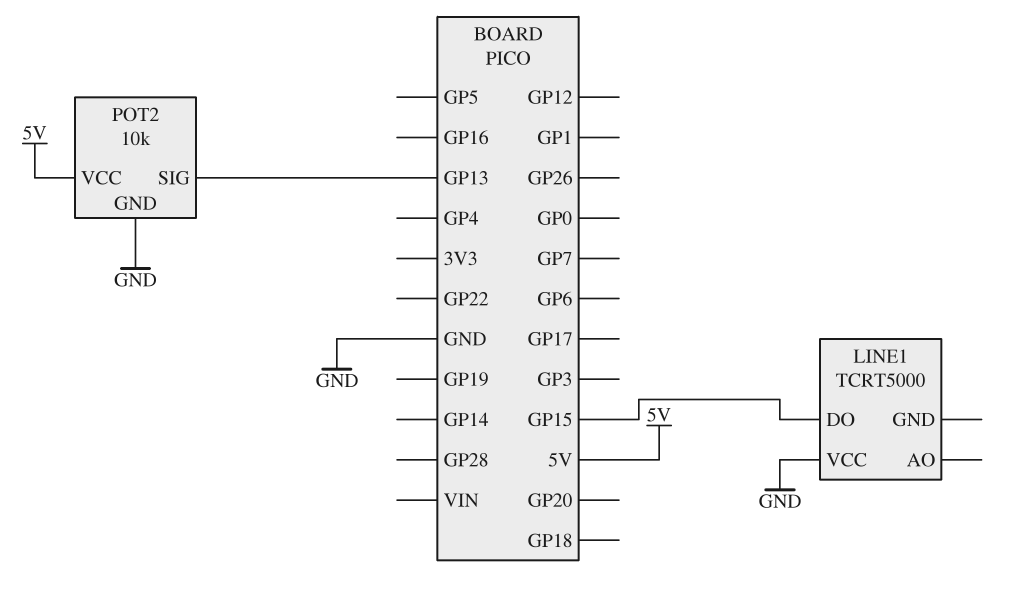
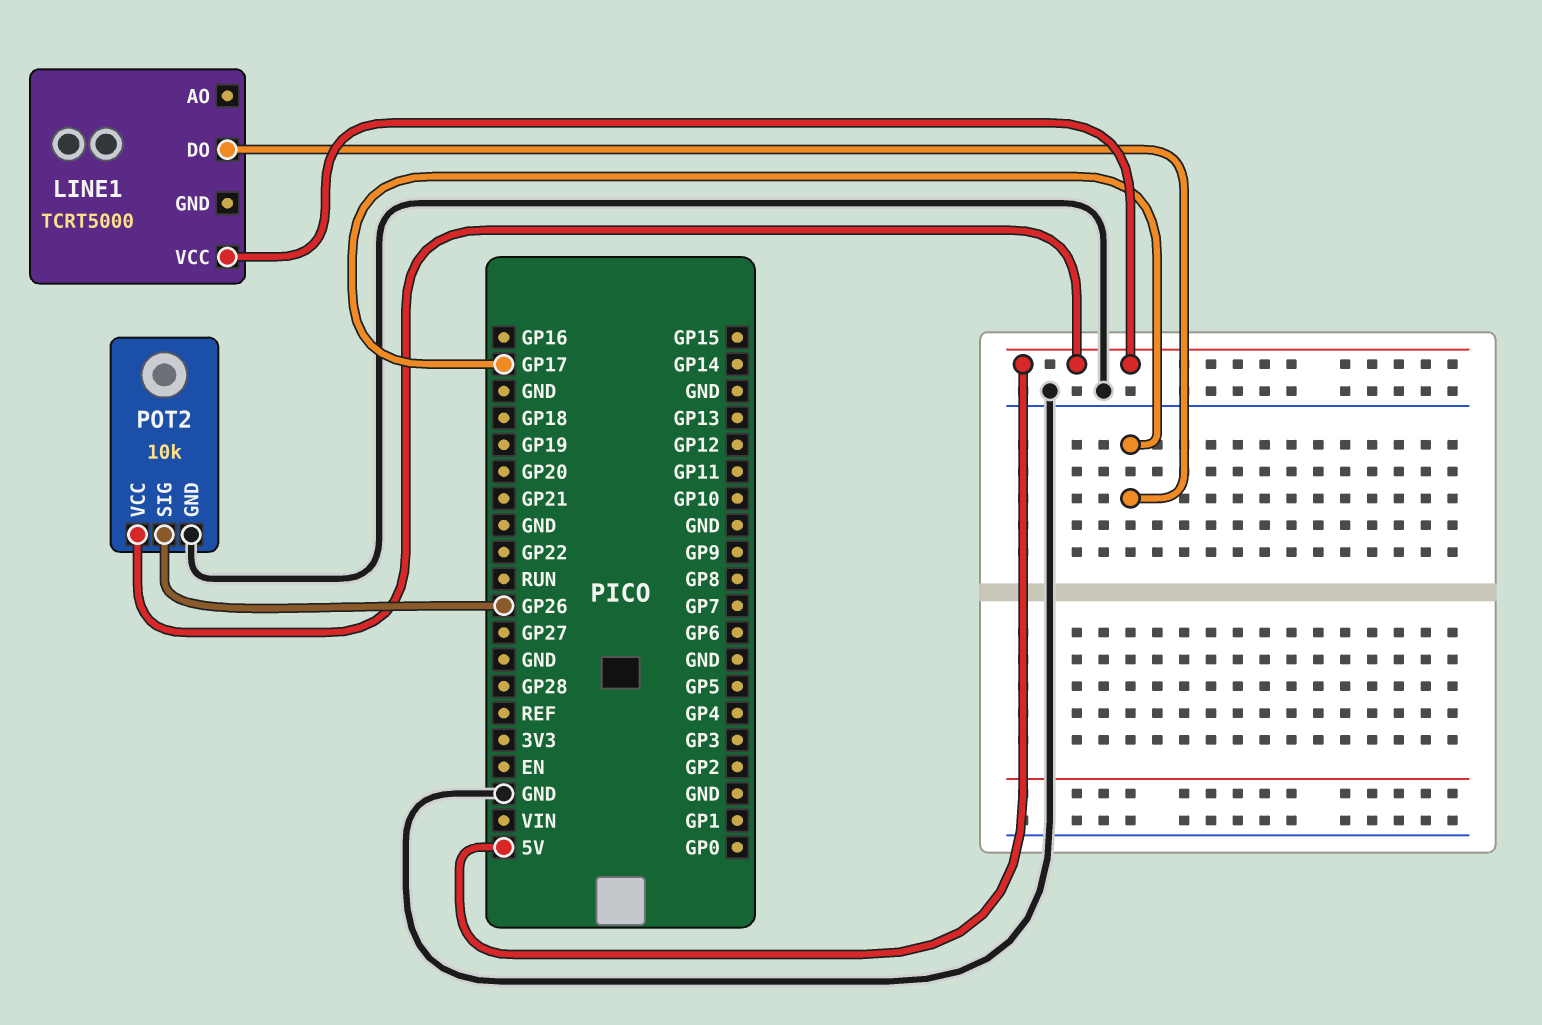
LINE1 pin DO: GP15 -> GP17
LINE1 pin VCC: GND -> 5V
POT2 pin SIG: GP13 -> GP26

